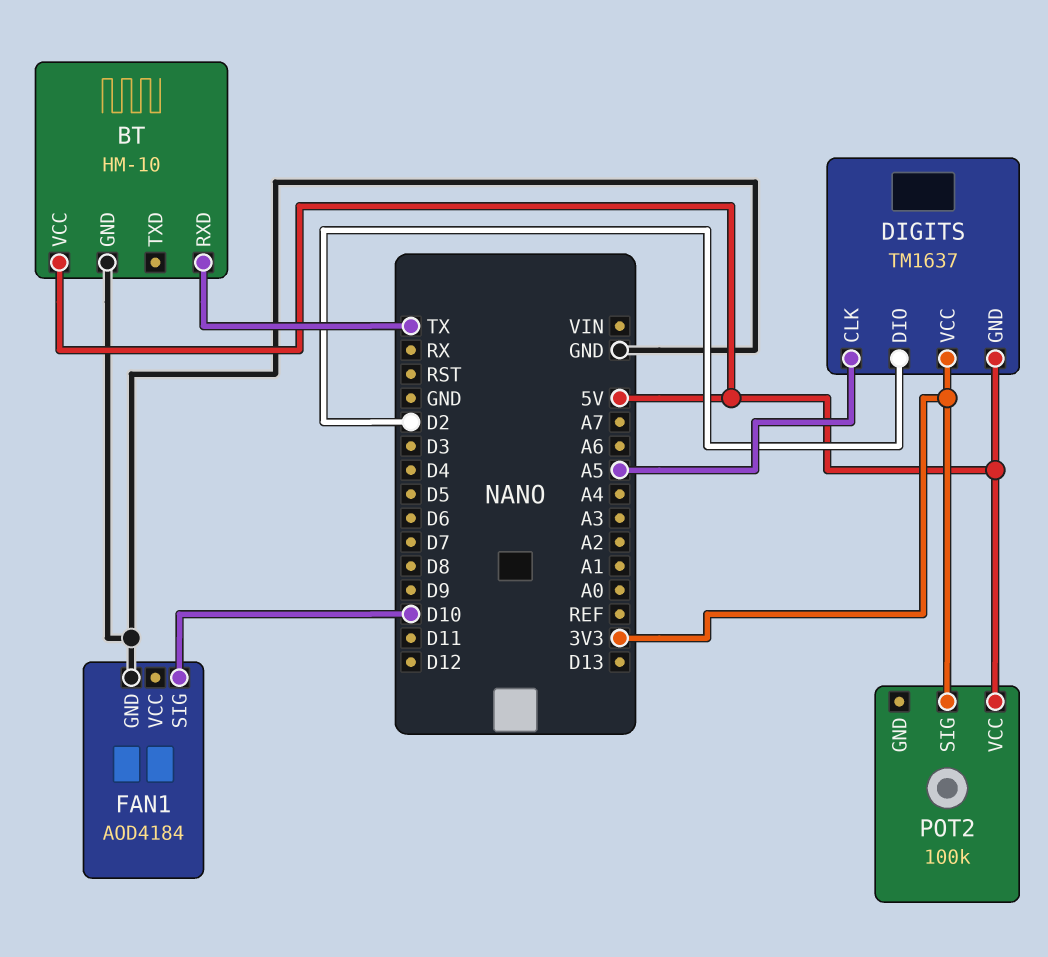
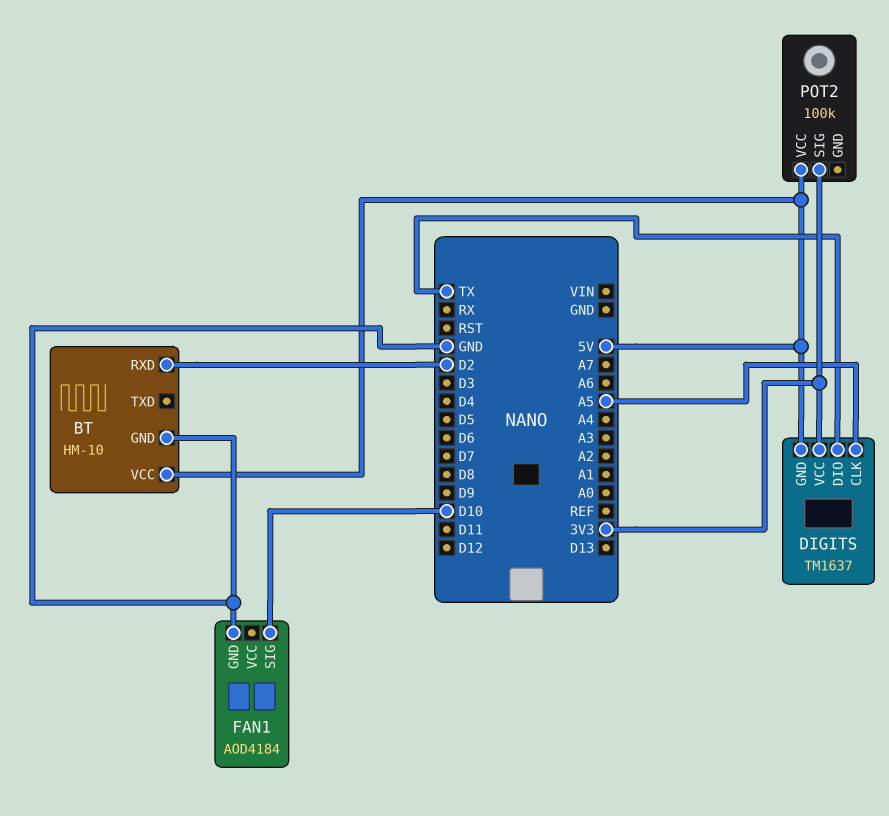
BT pin RXD: TX -> D2
DIGITS pin DIO: D2 -> TX

